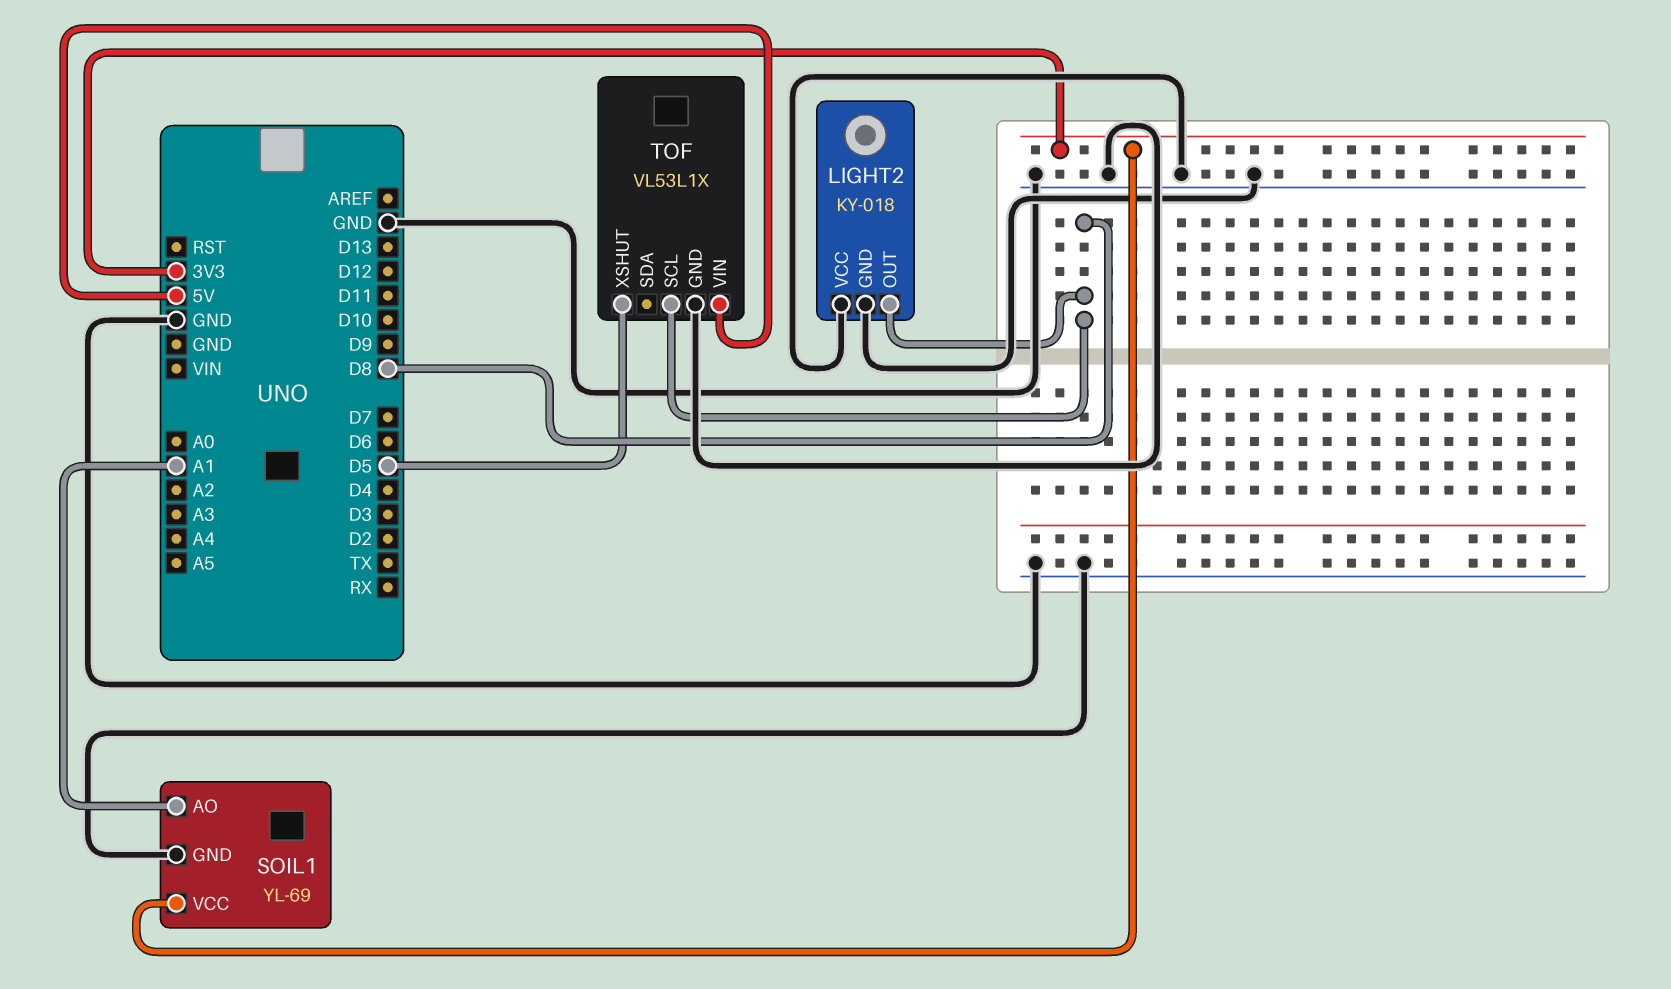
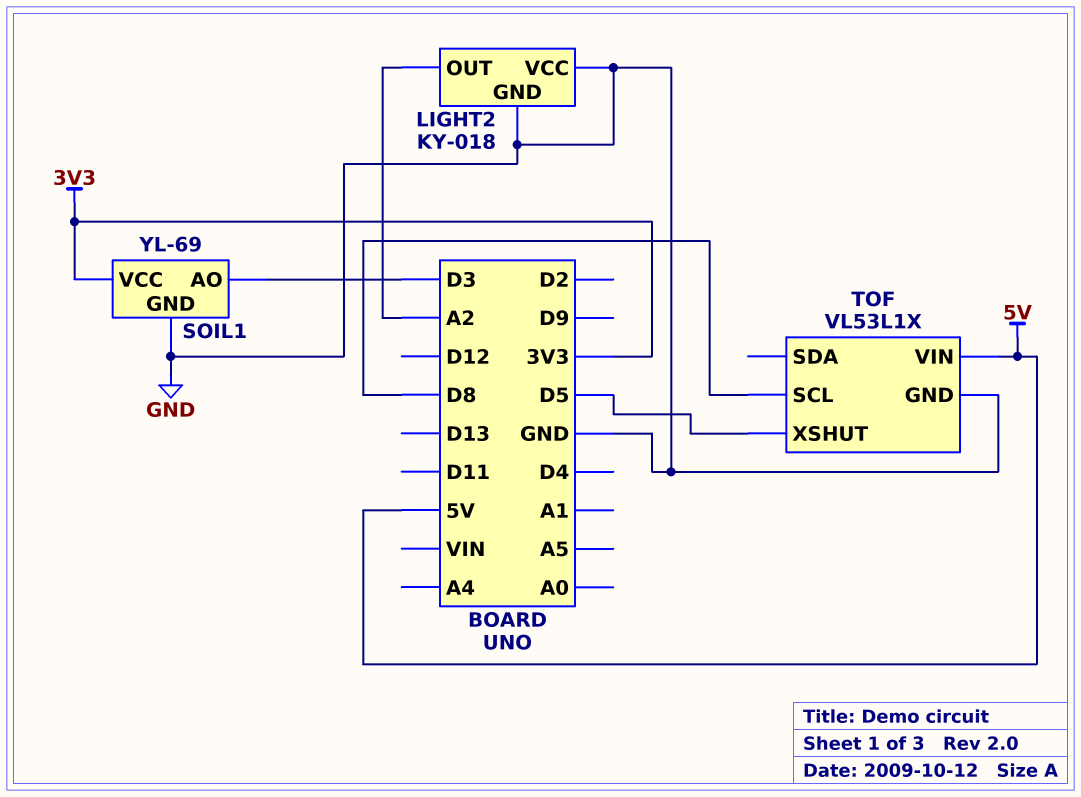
LIGHT2 pin OUT: D8 -> A2
SOIL1 pin AO: A1 -> D3

